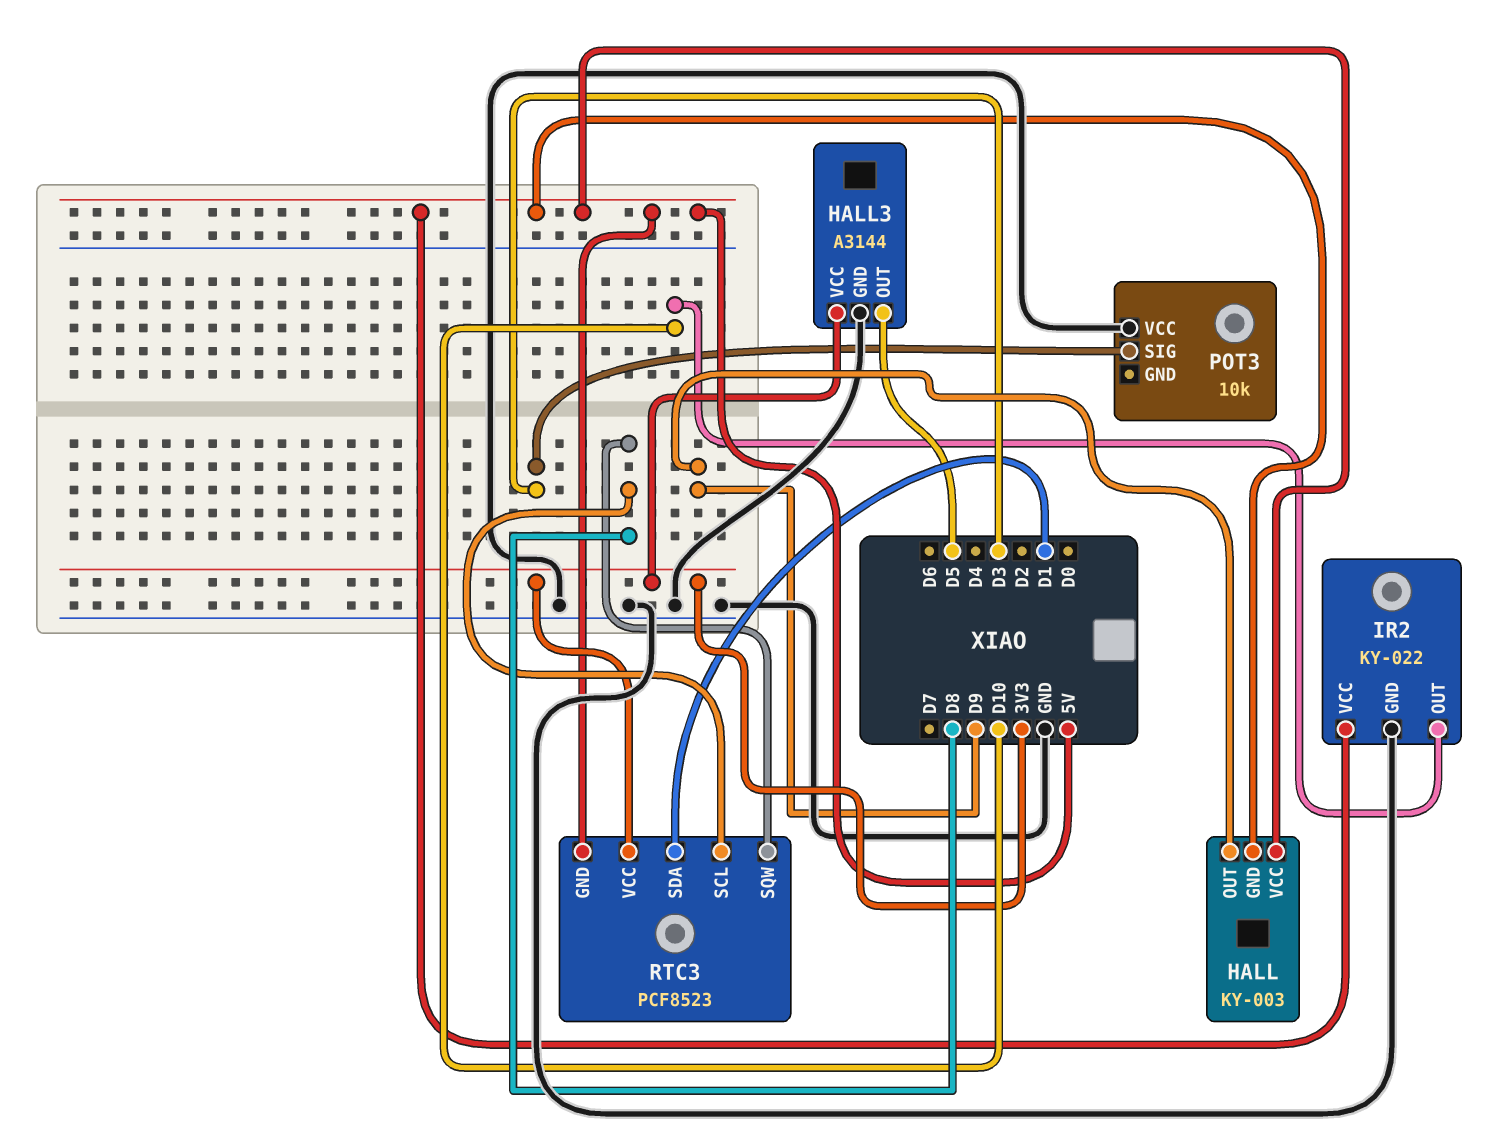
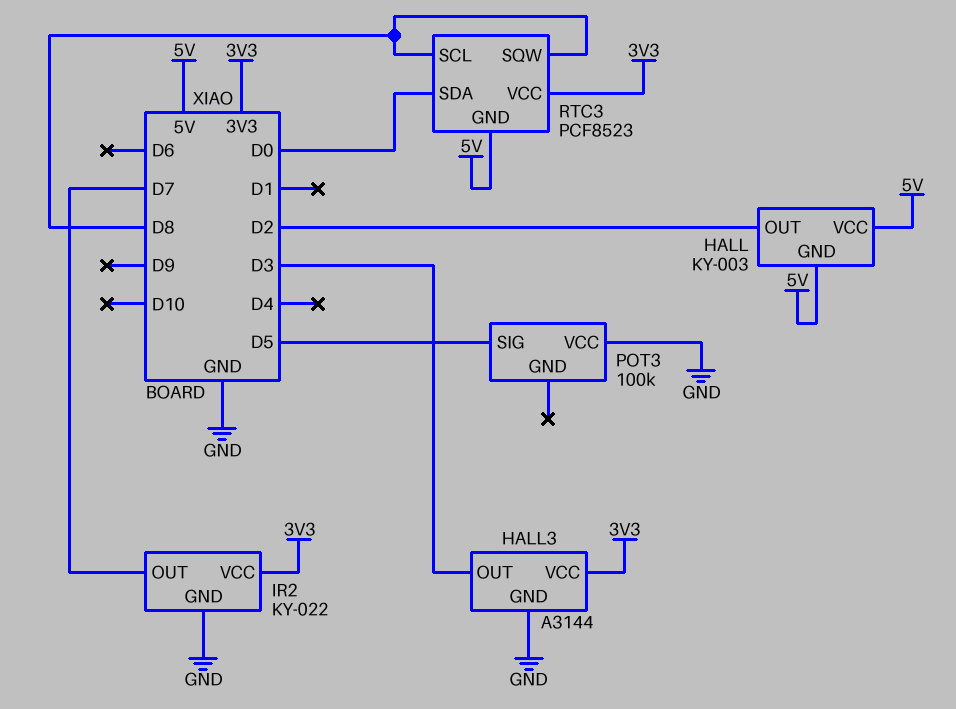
HALL pin OUT: D9 -> D2
HALL3 pin OUT: D5 -> D3
IR2 pin OUT: D10 -> D7
IR2 pin VCC: 5V -> 3V3
POT3: 10k -> 100k
POT3 pin SIG: D3 -> D5
RTC3 pin SDA: D1 -> D0

